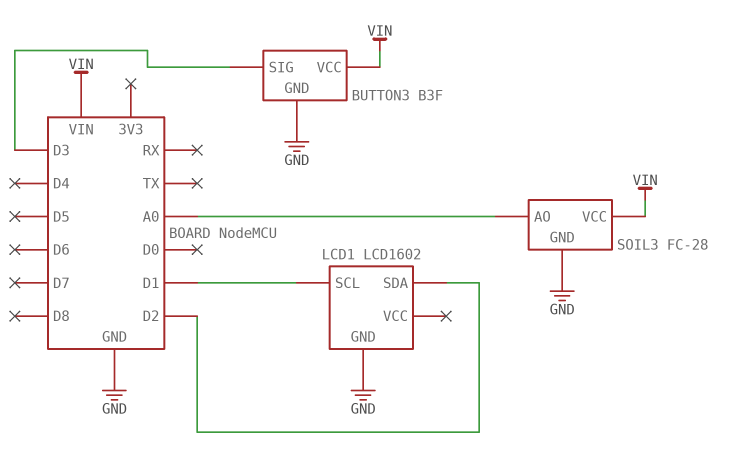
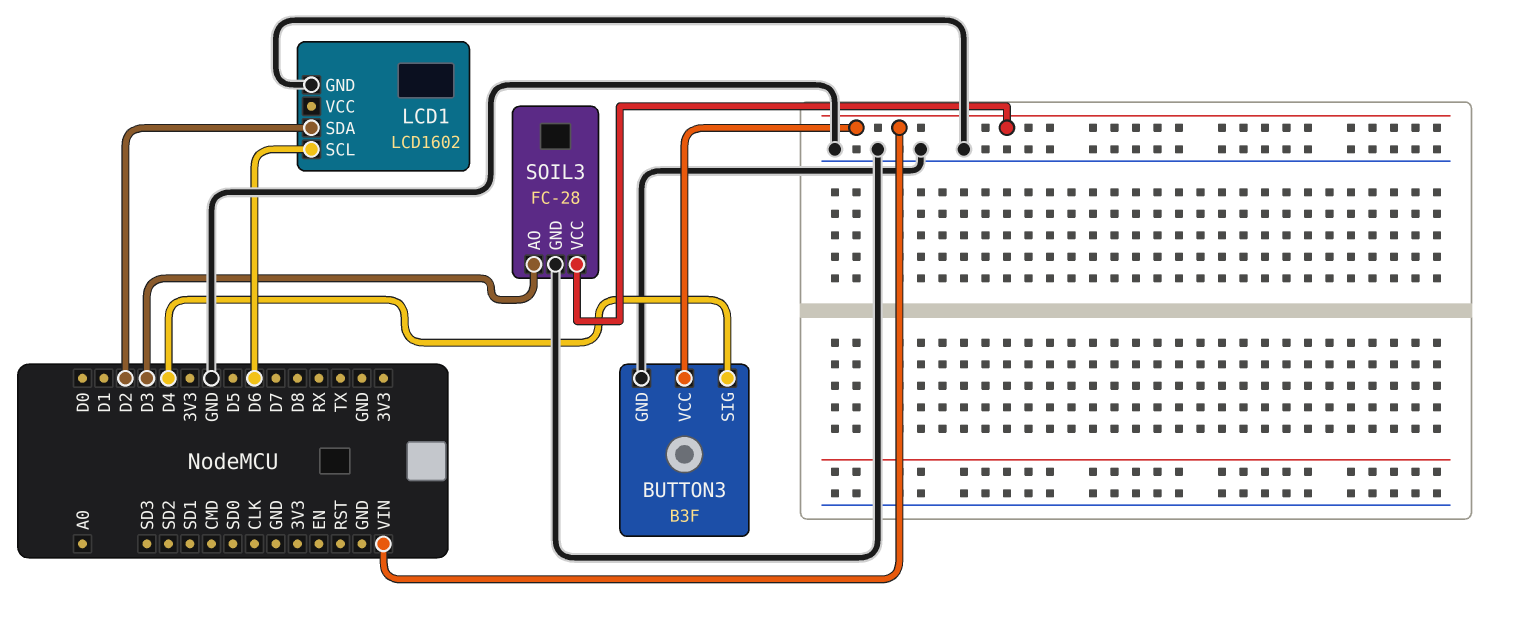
BUTTON3 pin SIG: D3 -> D4
LCD1 pin SCL: D1 -> D6
SOIL3 pin AO: A0 -> D3

